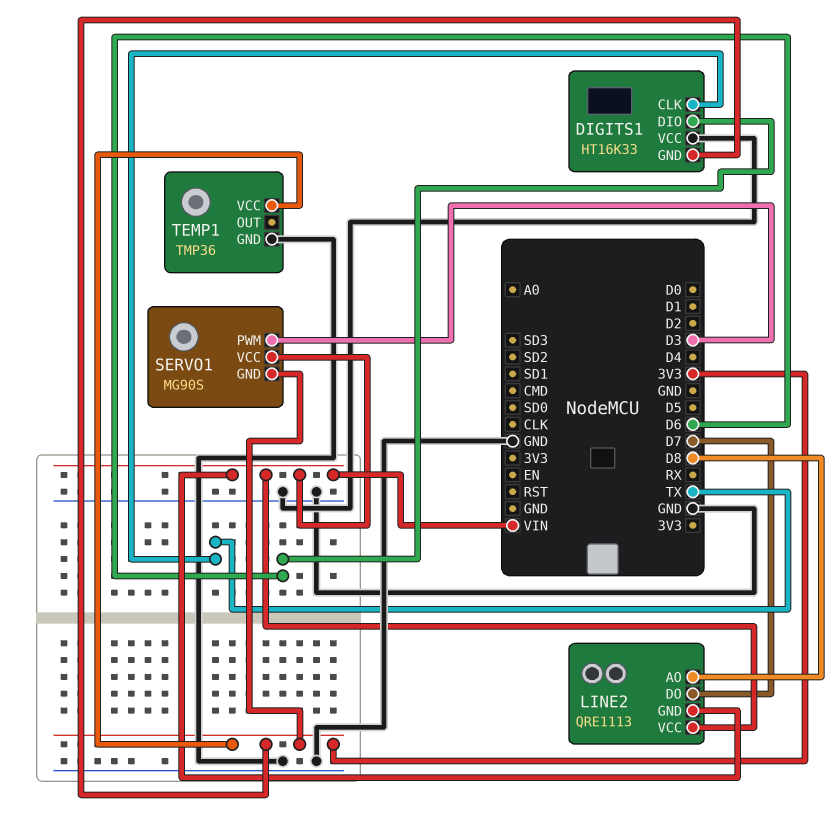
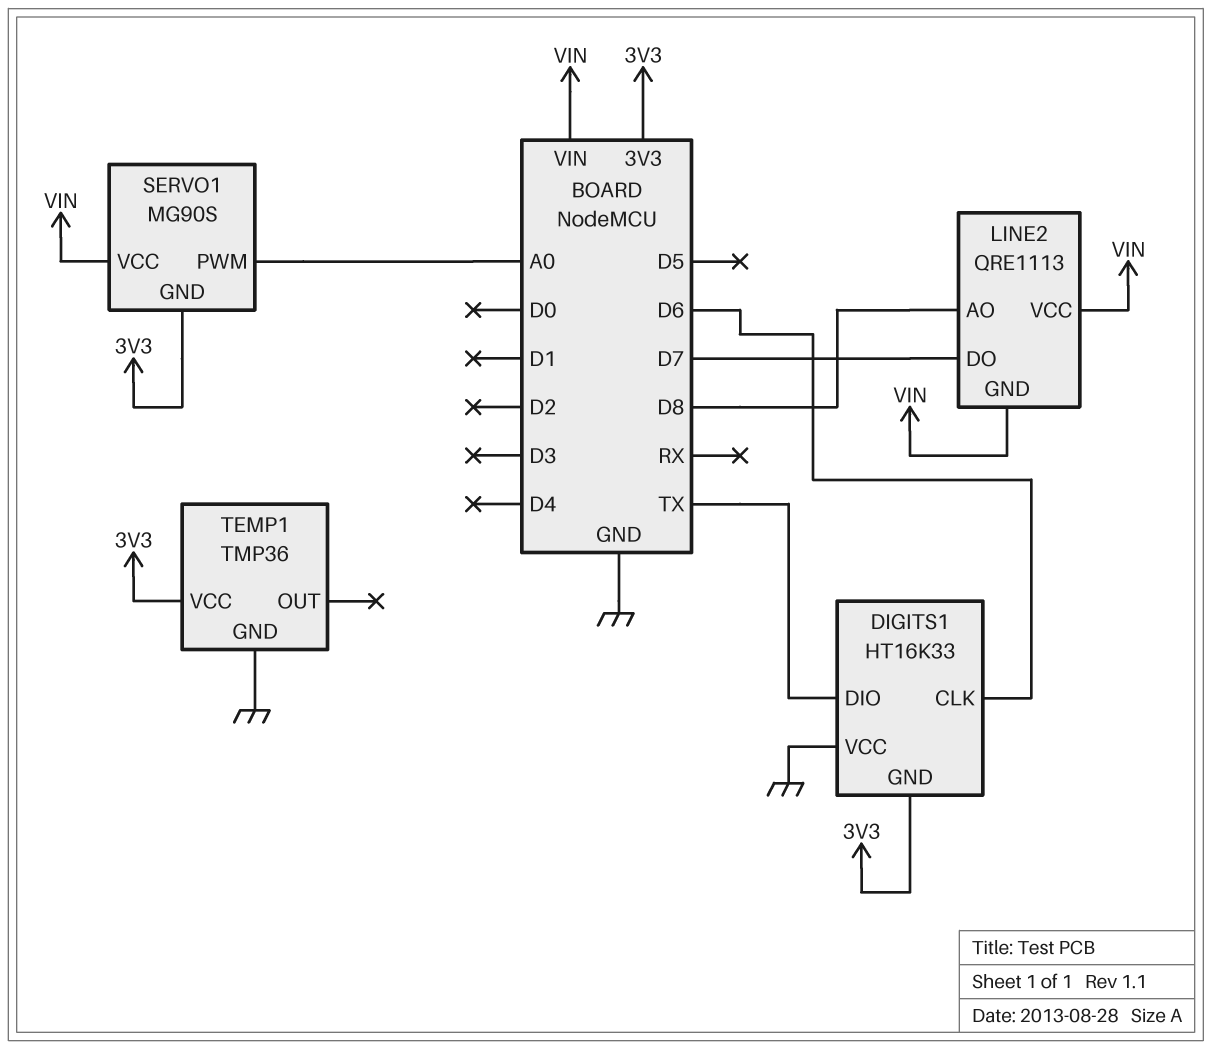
DIGITS1 pin CLK: TX -> D6
DIGITS1 pin DIO: D6 -> TX
SERVO1 pin PWM: D3 -> A0

